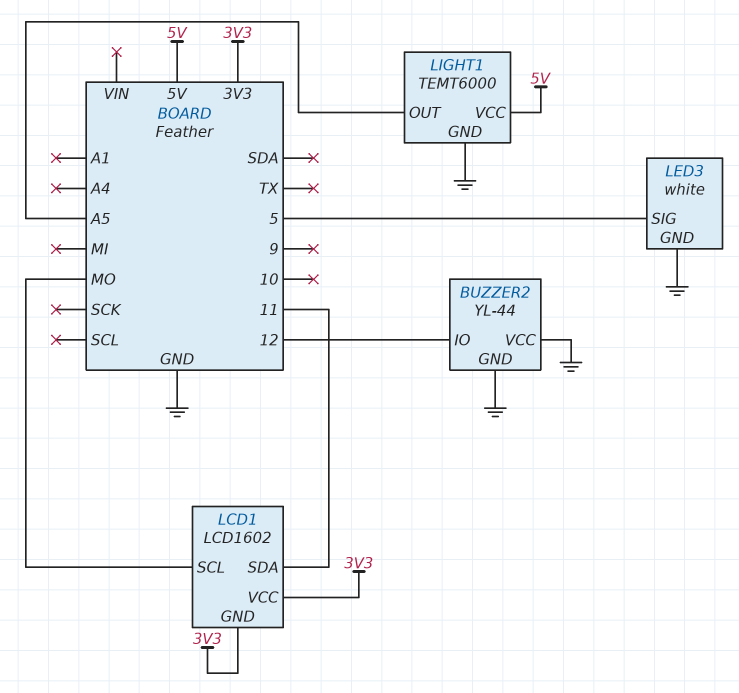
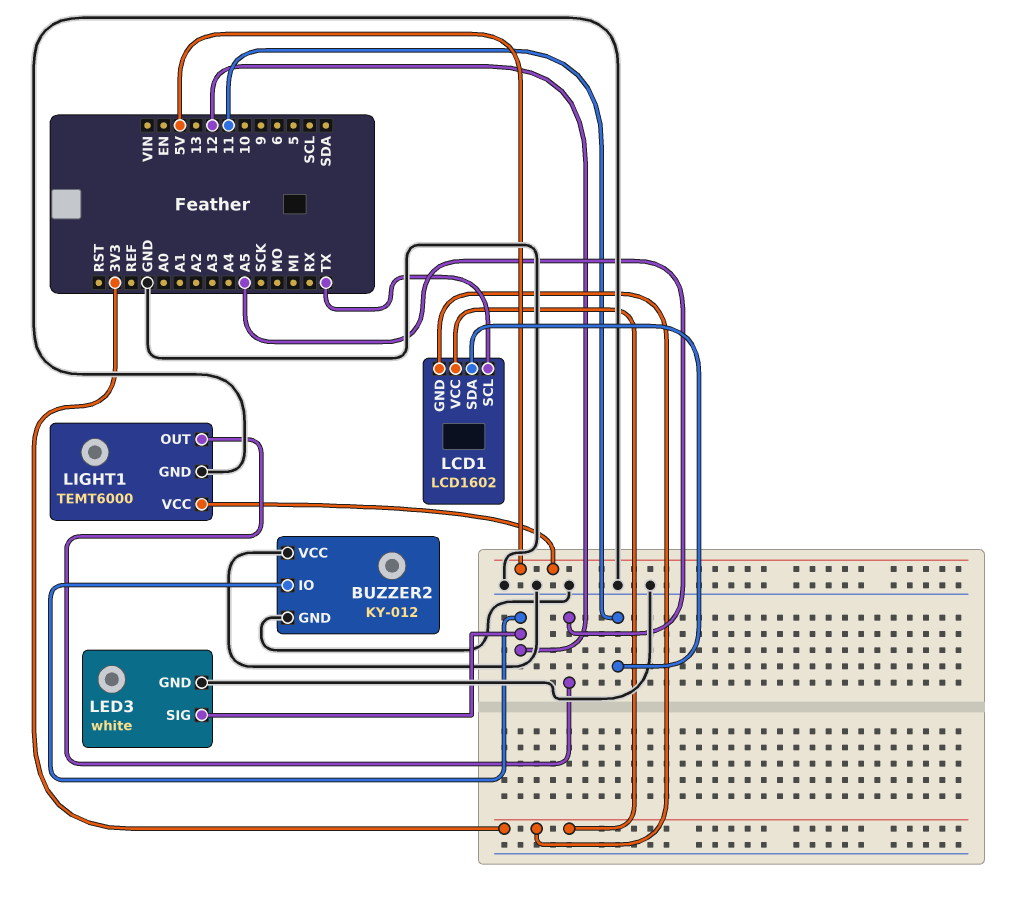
BUZZER2: YL-44 -> KY-012
LCD1 pin SCL: MO -> TX
LED3 pin SIG: 5 -> 12

